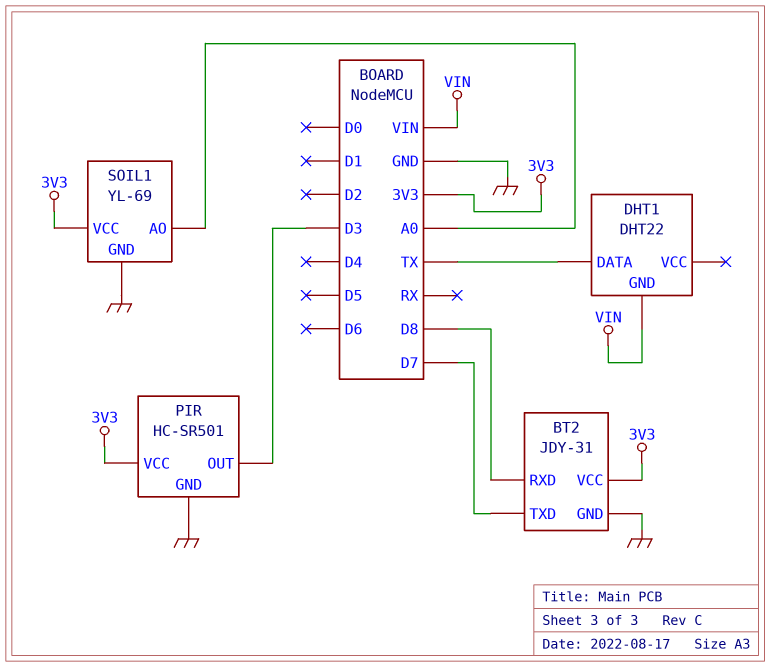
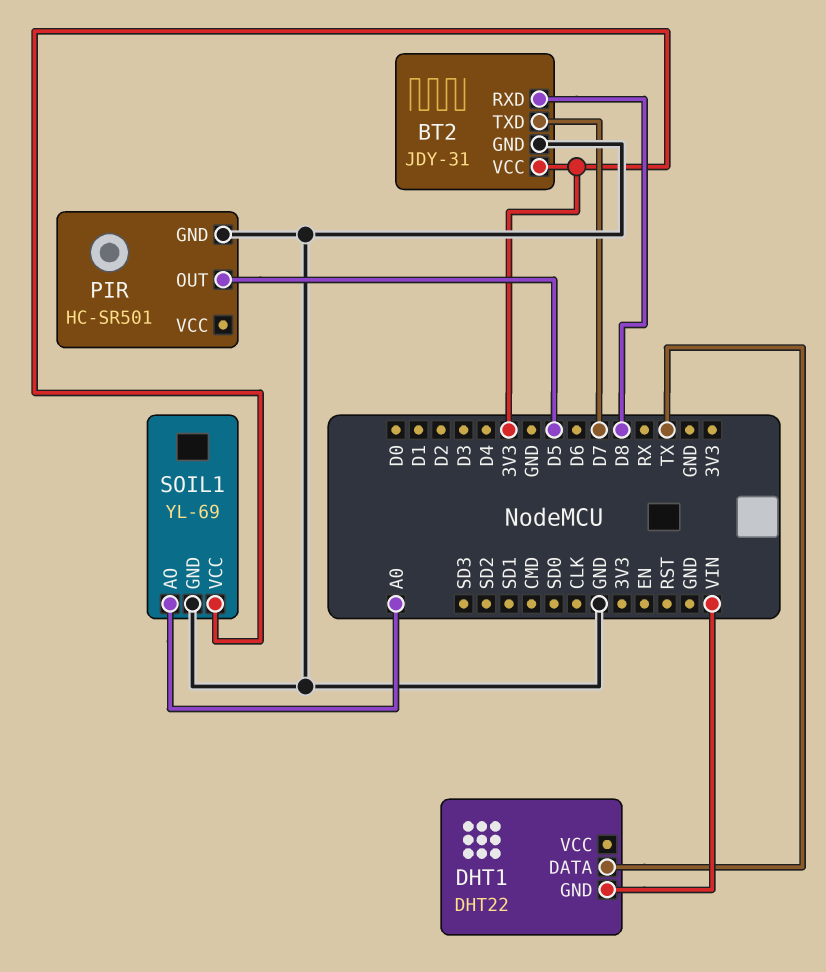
PIR pin OUT: D3 -> D5
PIR pin VCC: 3V3 -> none

